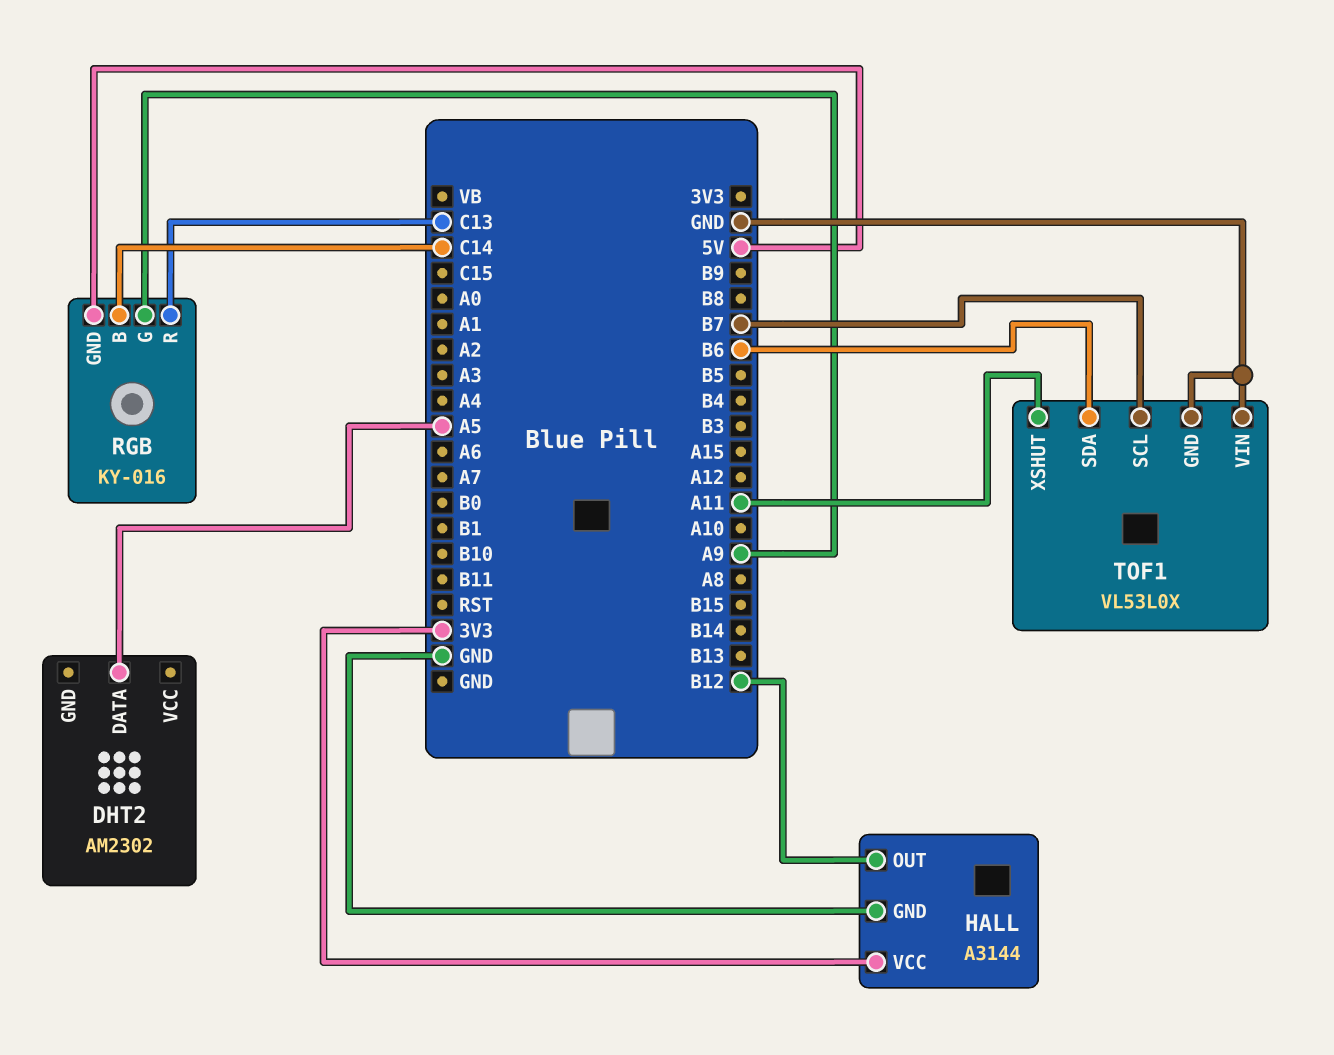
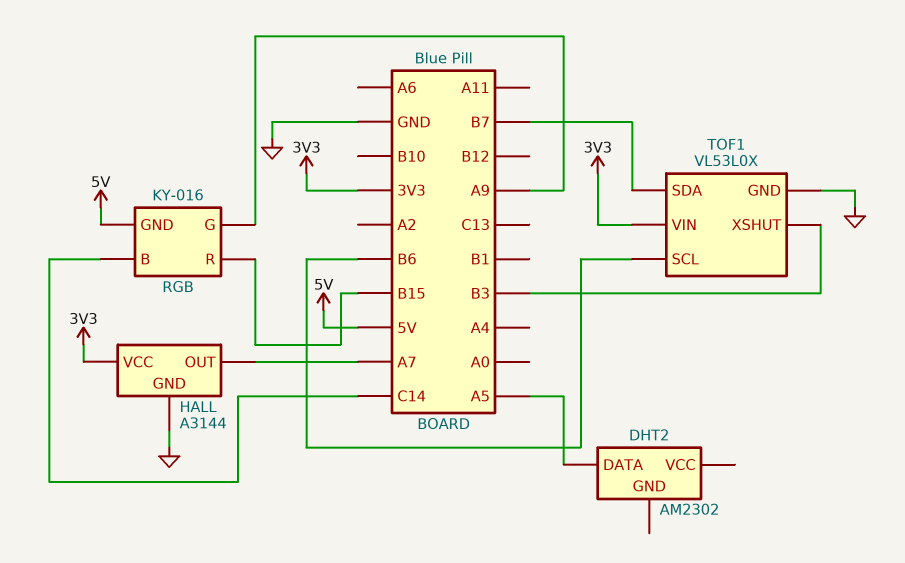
HALL pin OUT: B12 -> A7
RGB pin R: C13 -> B15
TOF1 pin SCL: B7 -> B6
TOF1 pin SDA: B6 -> B7
TOF1 pin VIN: GND -> 3V3
TOF1 pin XSHUT: A11 -> B3

